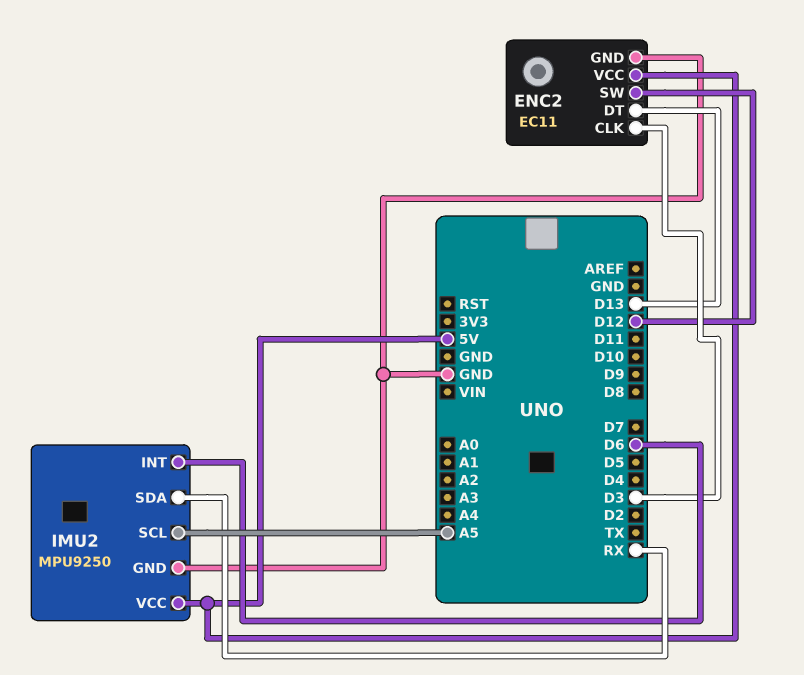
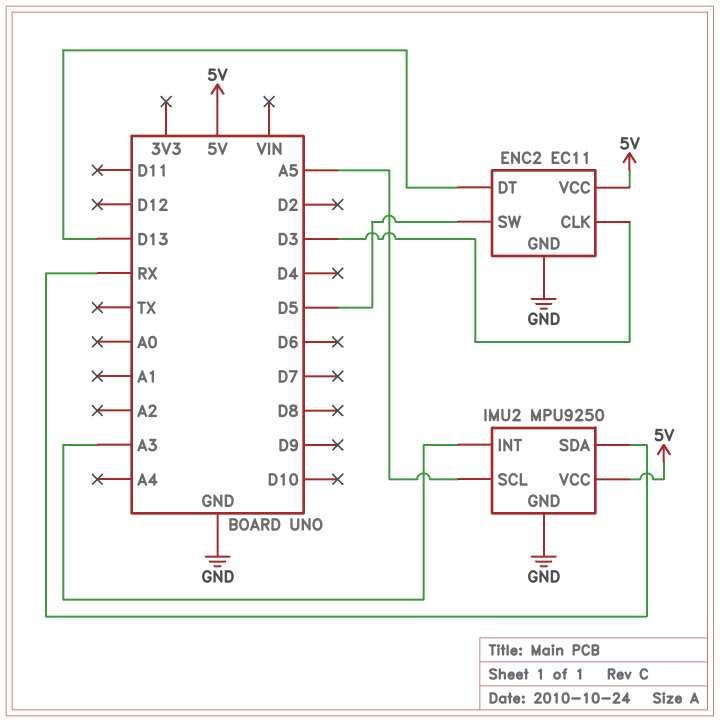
ENC2 pin SW: D12 -> D5
IMU2 pin INT: D6 -> A3

